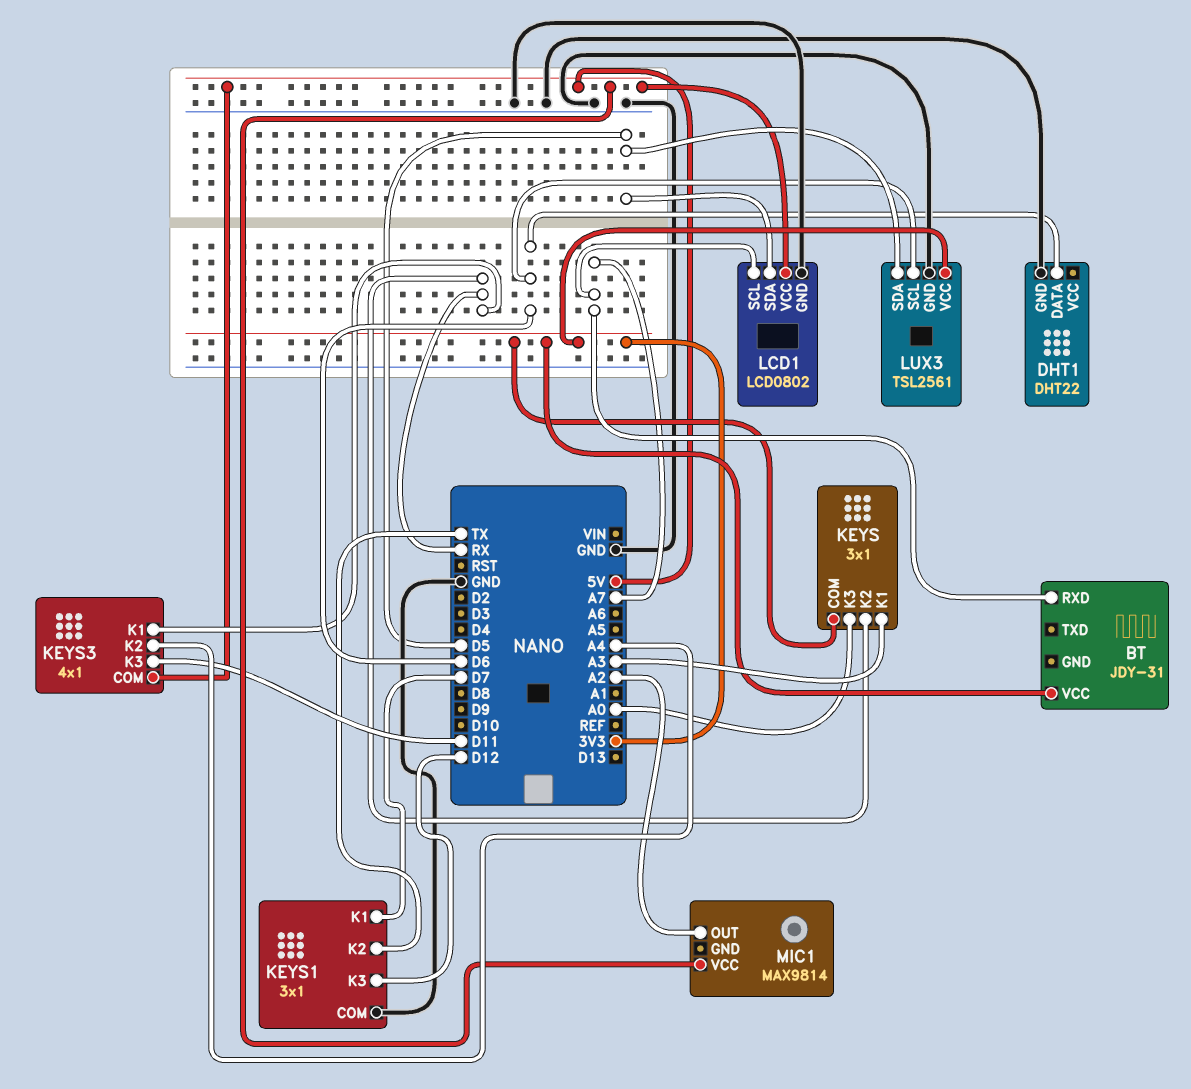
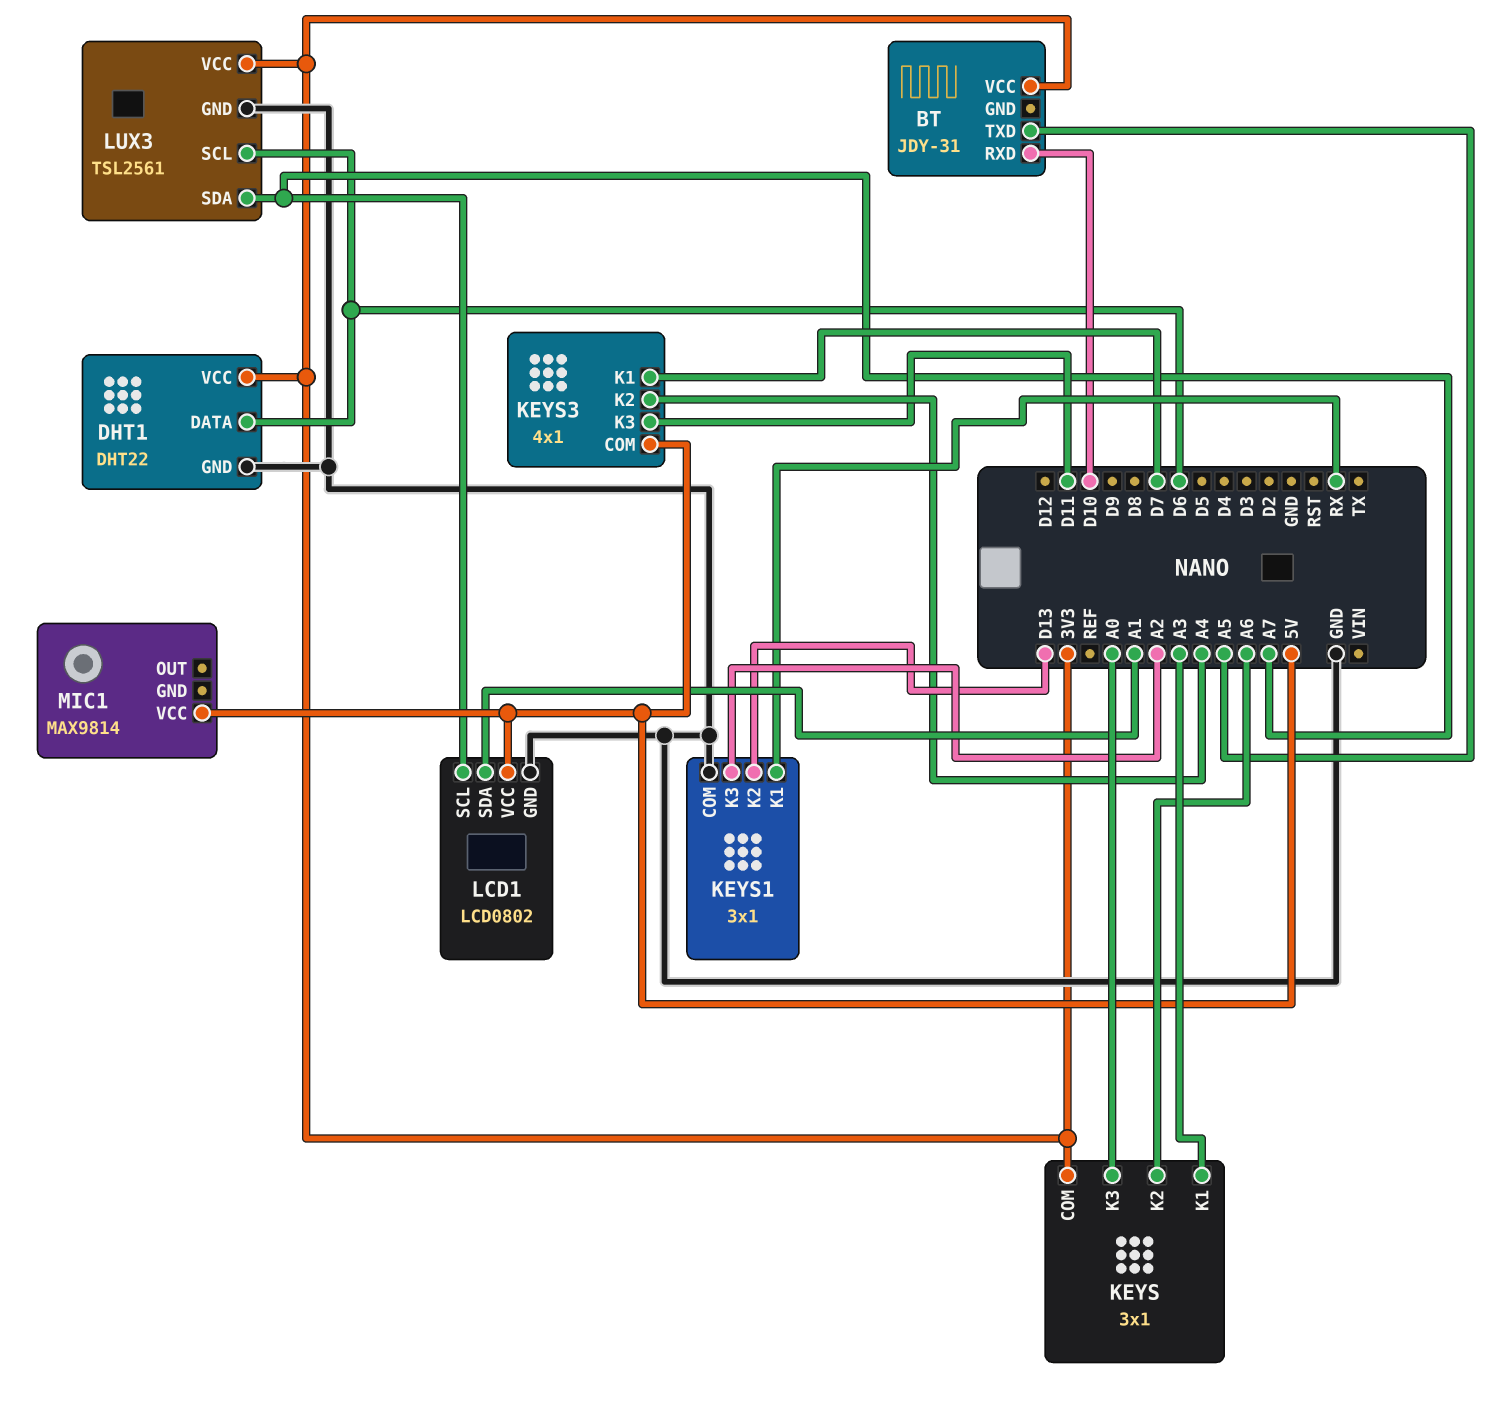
BT pin RXD: A7 -> D10
BT pin TXD: none -> A5
DHT1 pin VCC: none -> 3V3
KEYS pin K2: RX -> A6
KEYS1 pin K1: D7 -> RX
KEYS1 pin K2: TX -> D13
KEYS1 pin K3: D12 -> A2
KEYS3 pin K1: RX -> D7
LCD1 pin SDA: D5 -> A1
LUX3 pin SDA: D5 -> A7
MIC1 pin OUT: A2 -> none

